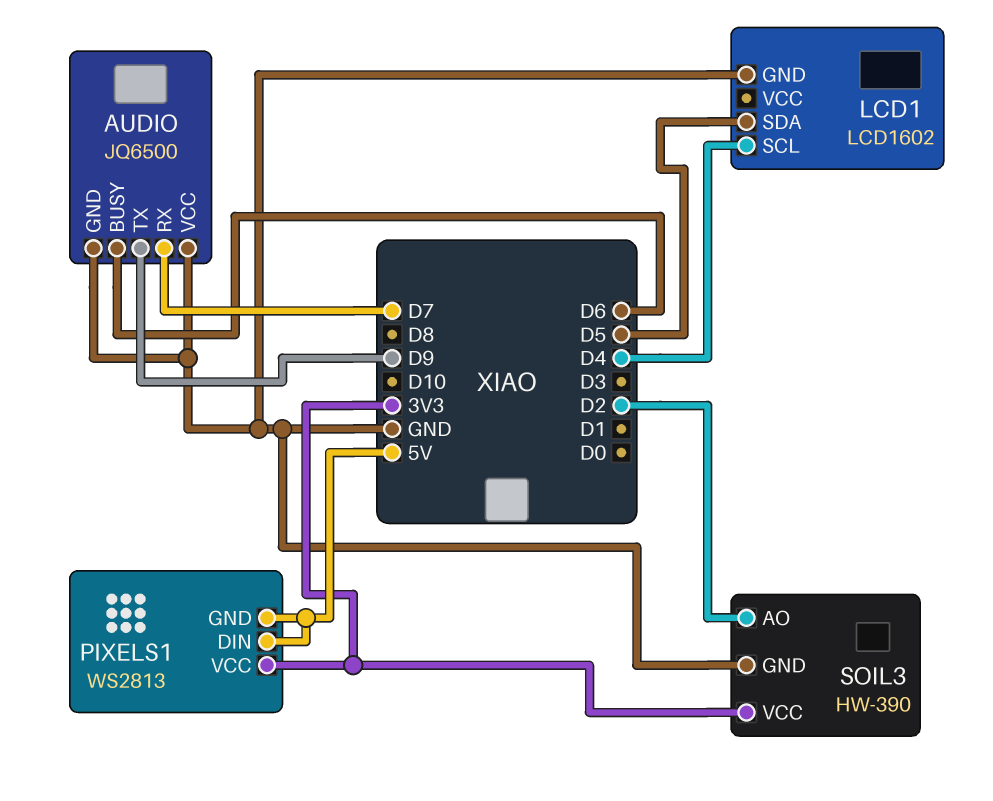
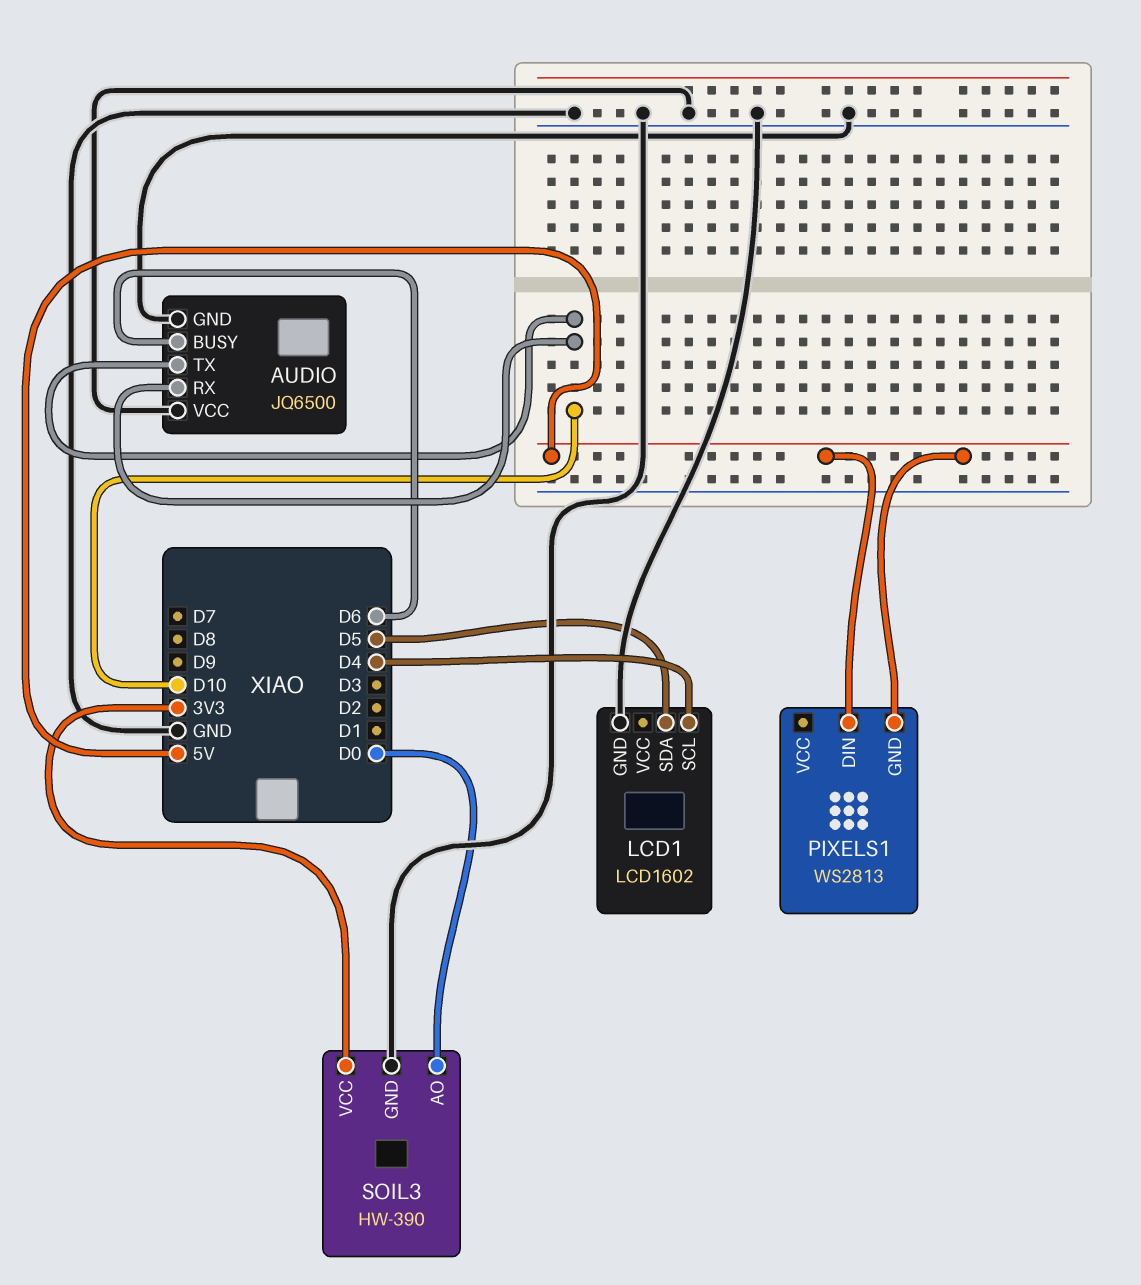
AUDIO pin RX: D7 -> D10
AUDIO pin TX: D9 -> D10
PIXELS1 pin VCC: 3V3 -> none
SOIL3 pin AO: D2 -> D0

